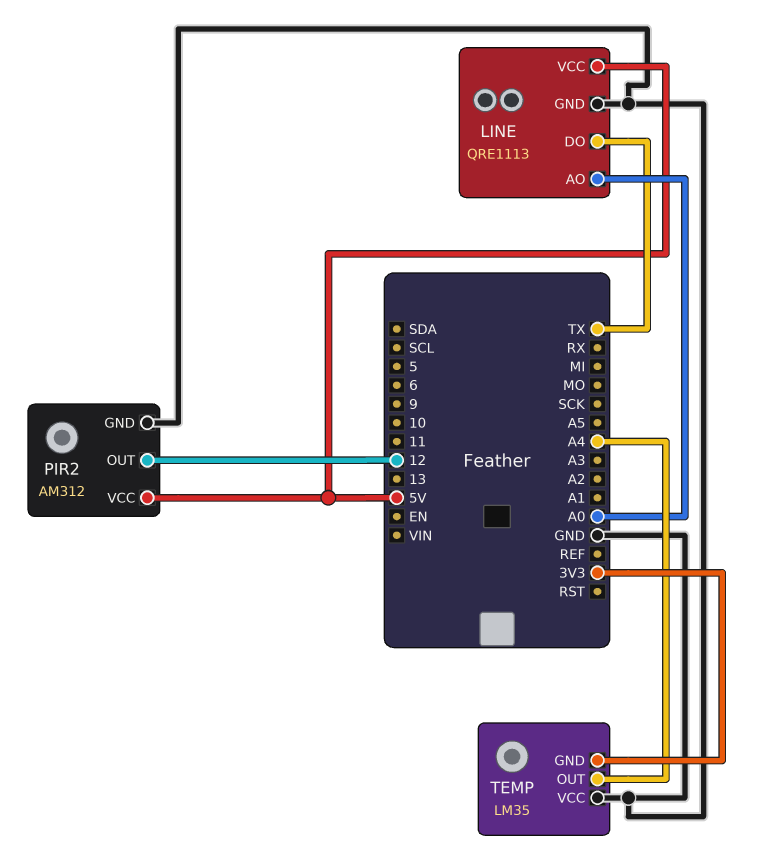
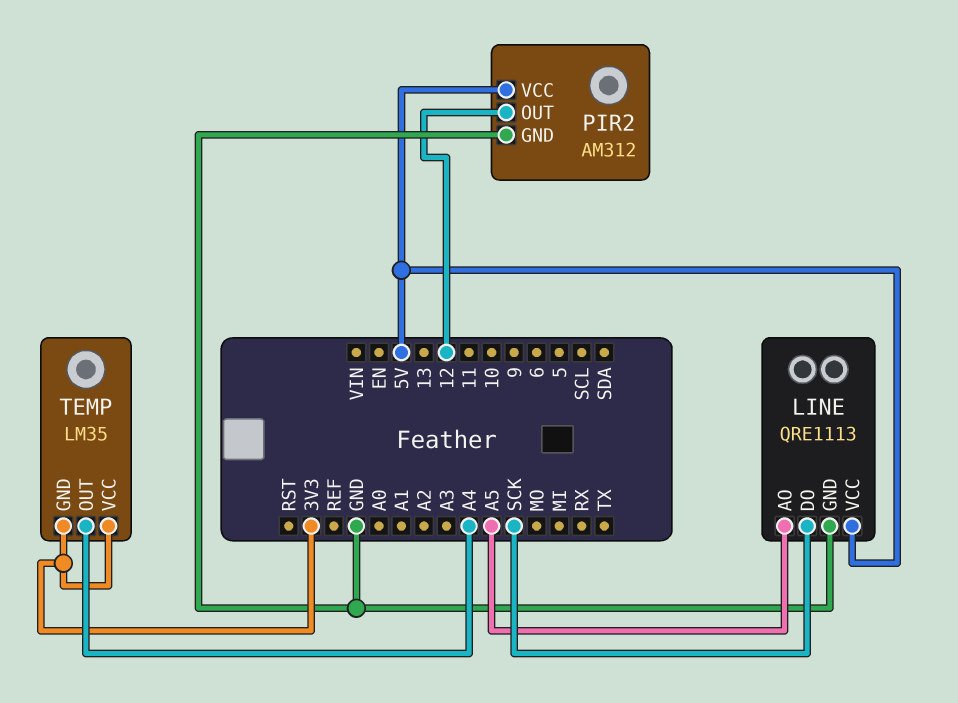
LINE pin AO: A0 -> A5
LINE pin DO: TX -> SCK
TEMP pin VCC: GND -> 3V3

